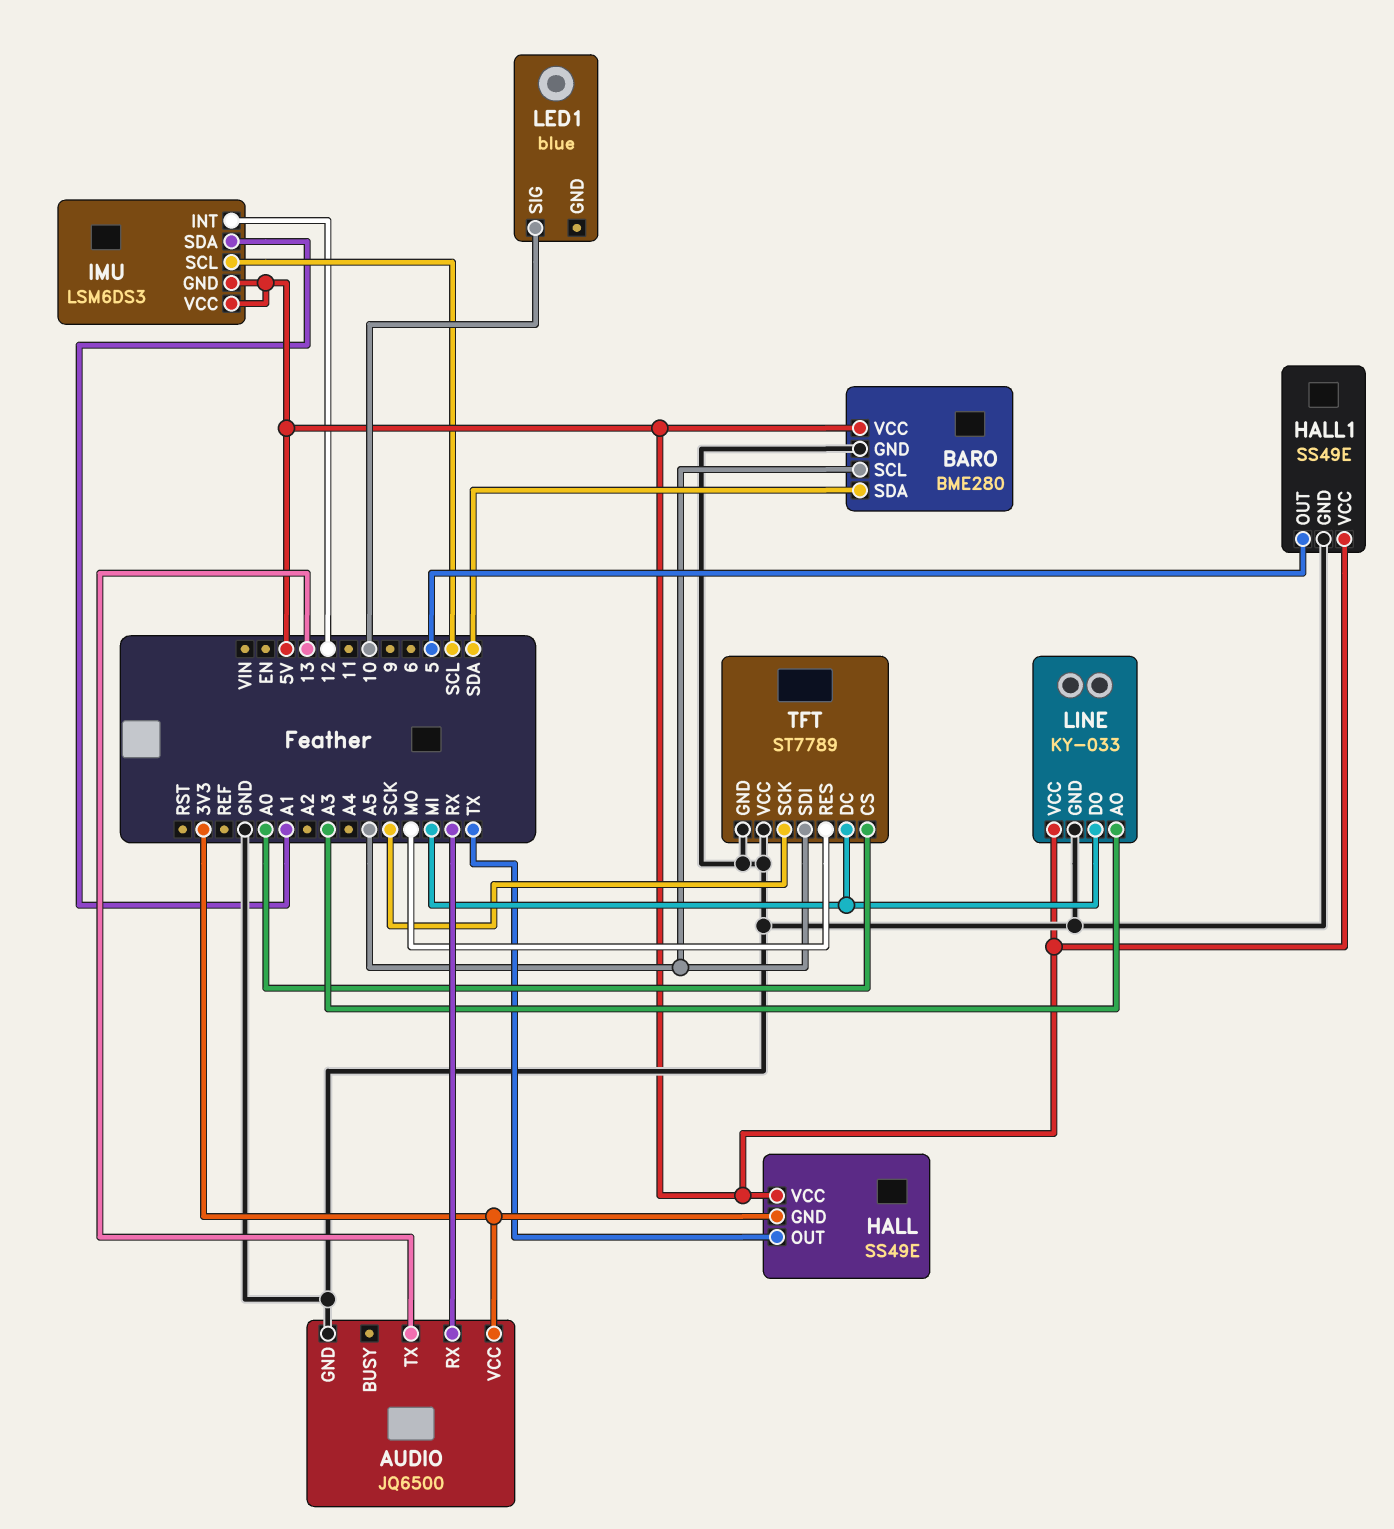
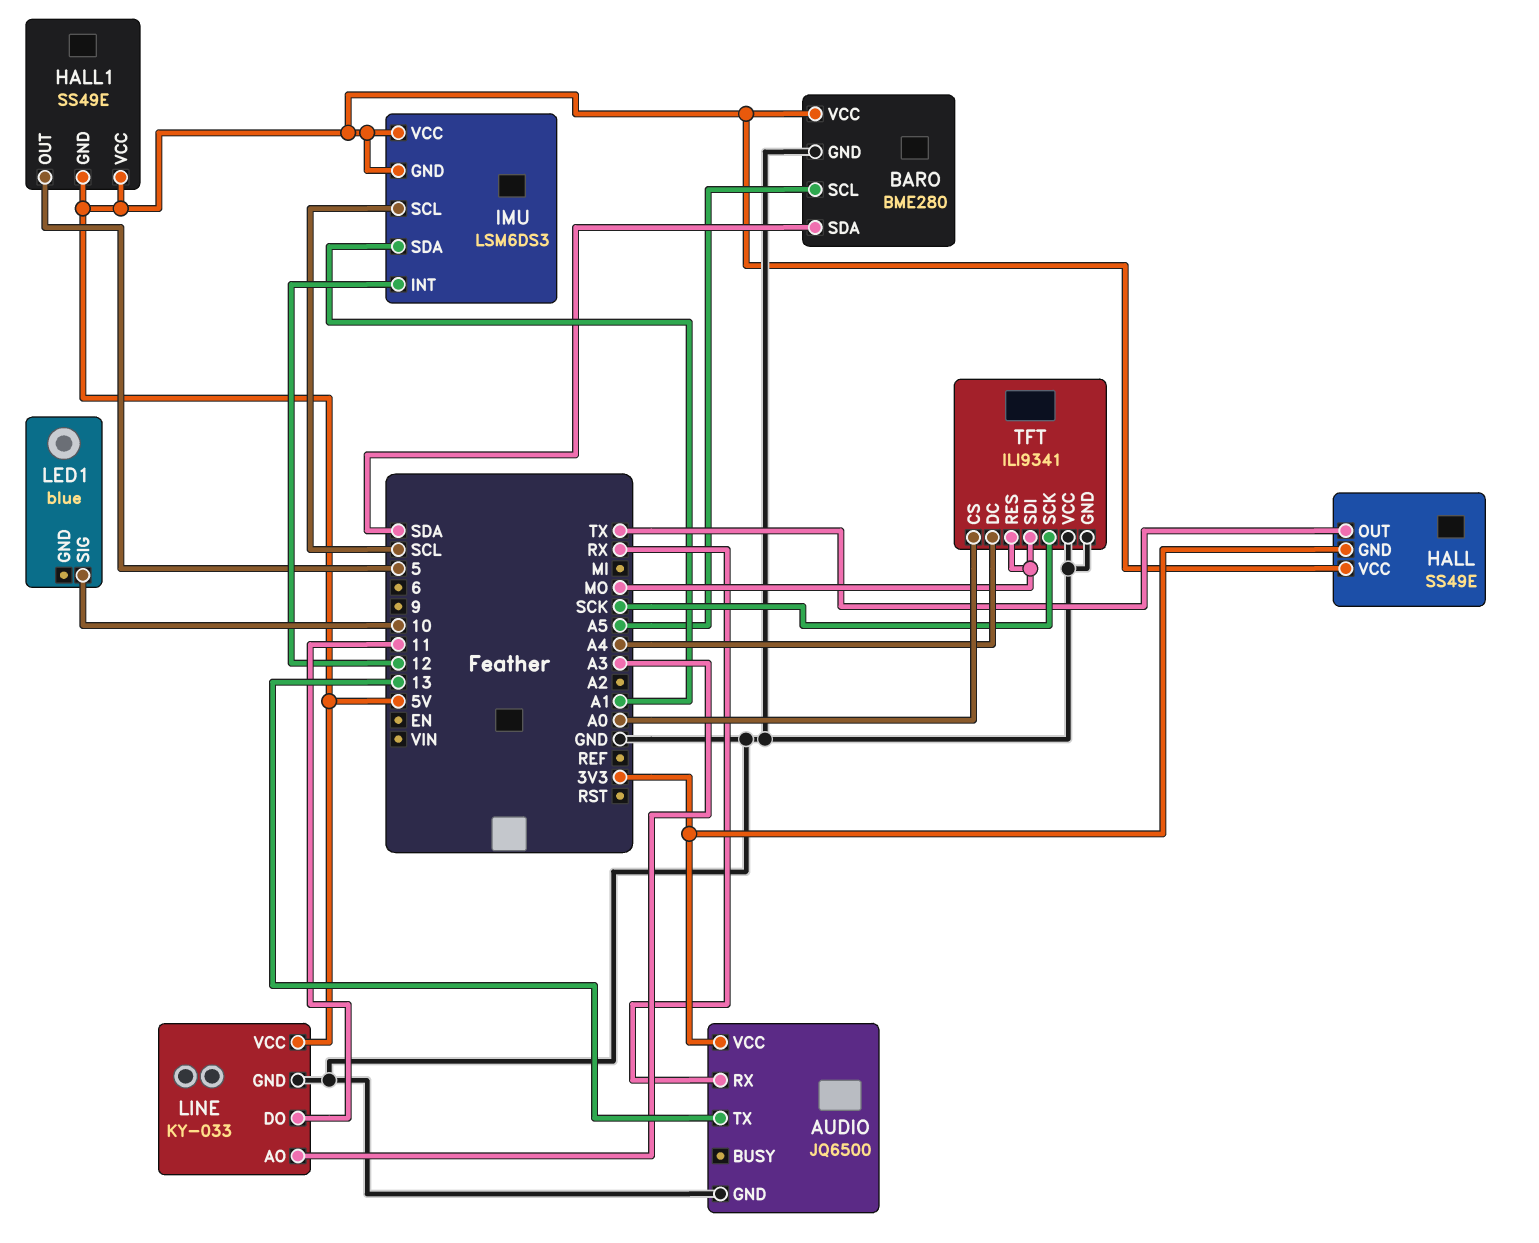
HALL1 pin GND: GND -> 5V
LINE pin DO: MI -> 11
TFT: ST7789 -> ILI9341
TFT pin DC: MI -> A4
TFT pin SDI: A5 -> MO

